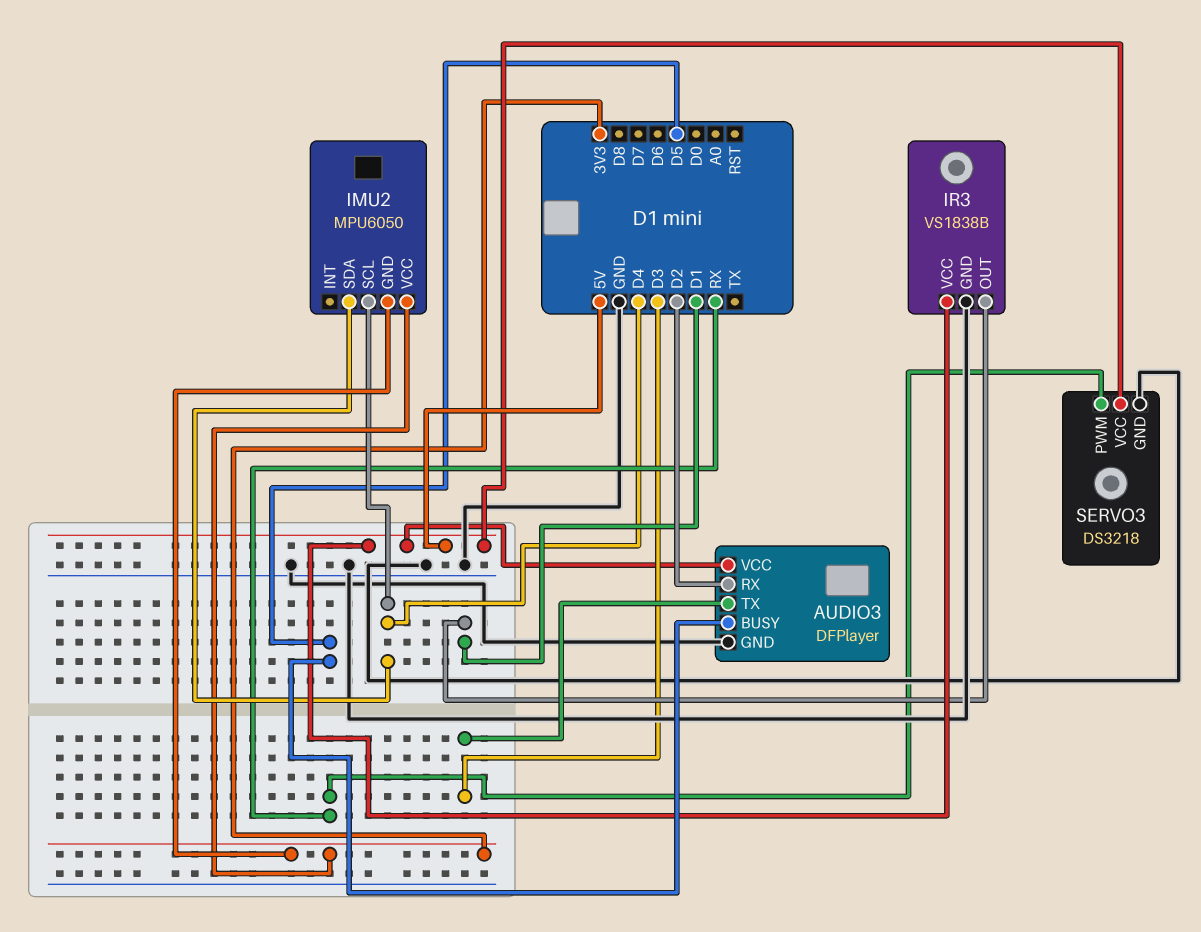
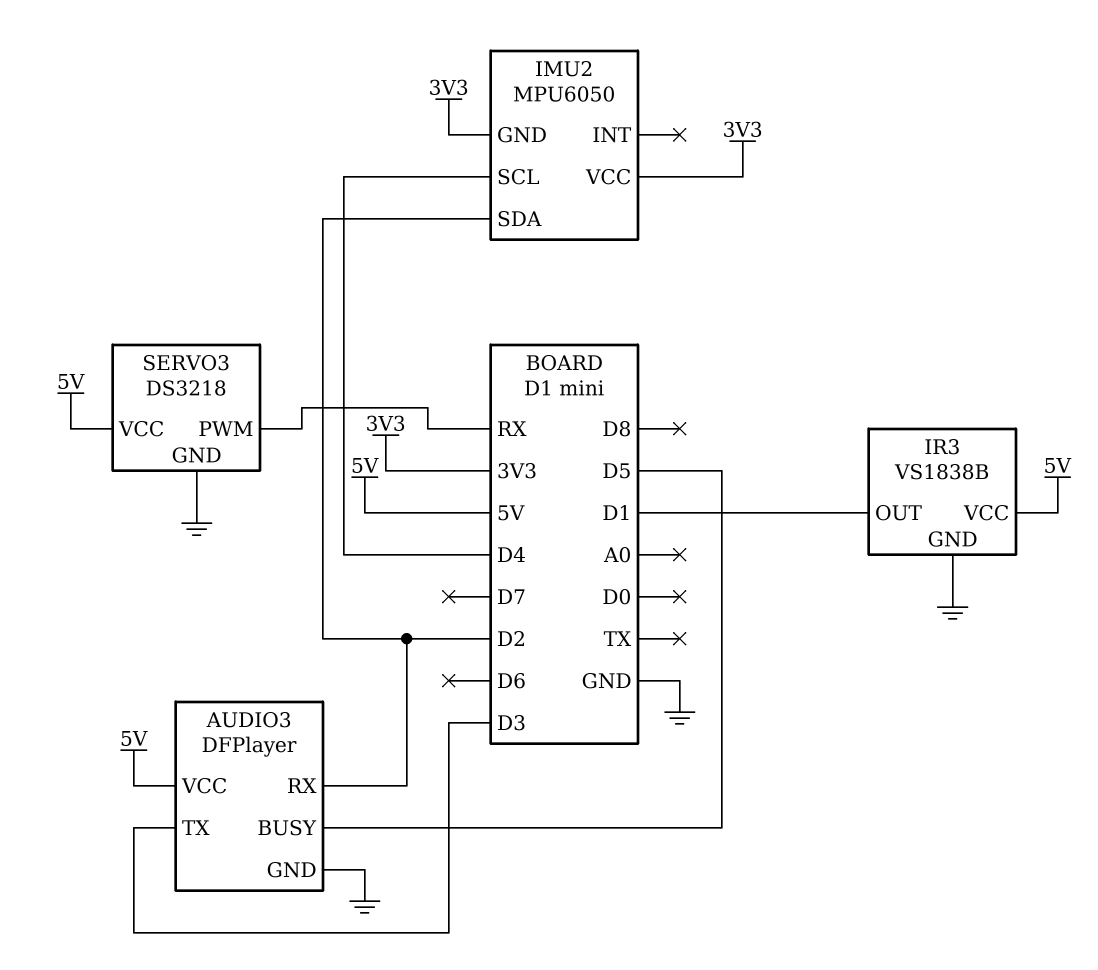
IMU2 pin SDA: D4 -> D2

